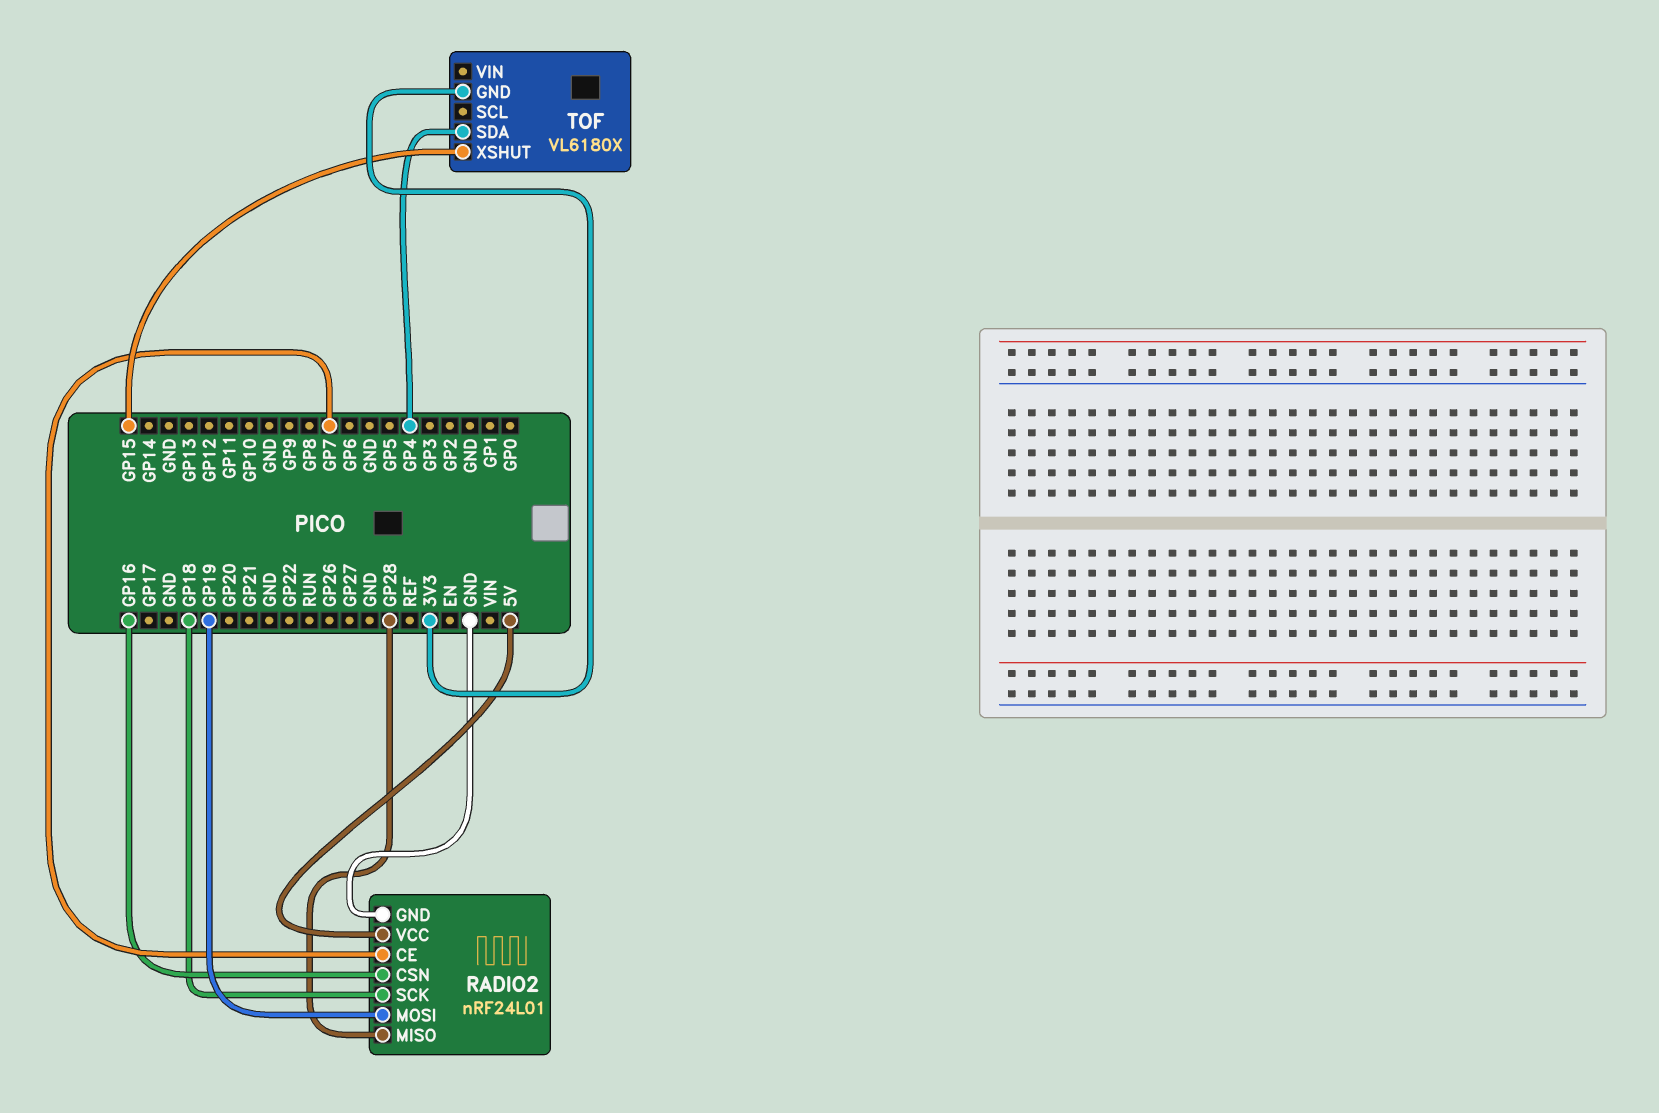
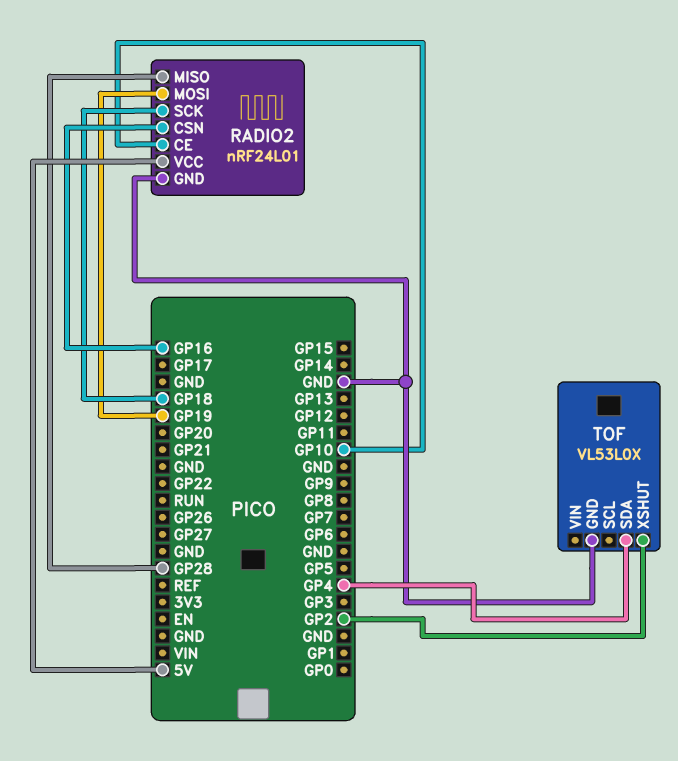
RADIO2 pin CE: GP7 -> GP10
TOF: VL6180X -> VL53L0X
TOF pin GND: 3V3 -> GND
TOF pin XSHUT: GP15 -> GP2

